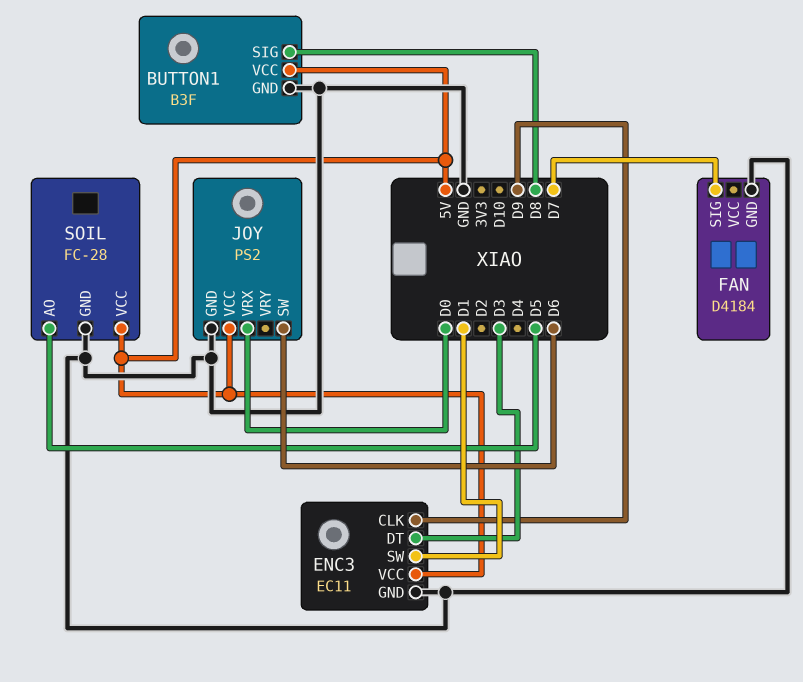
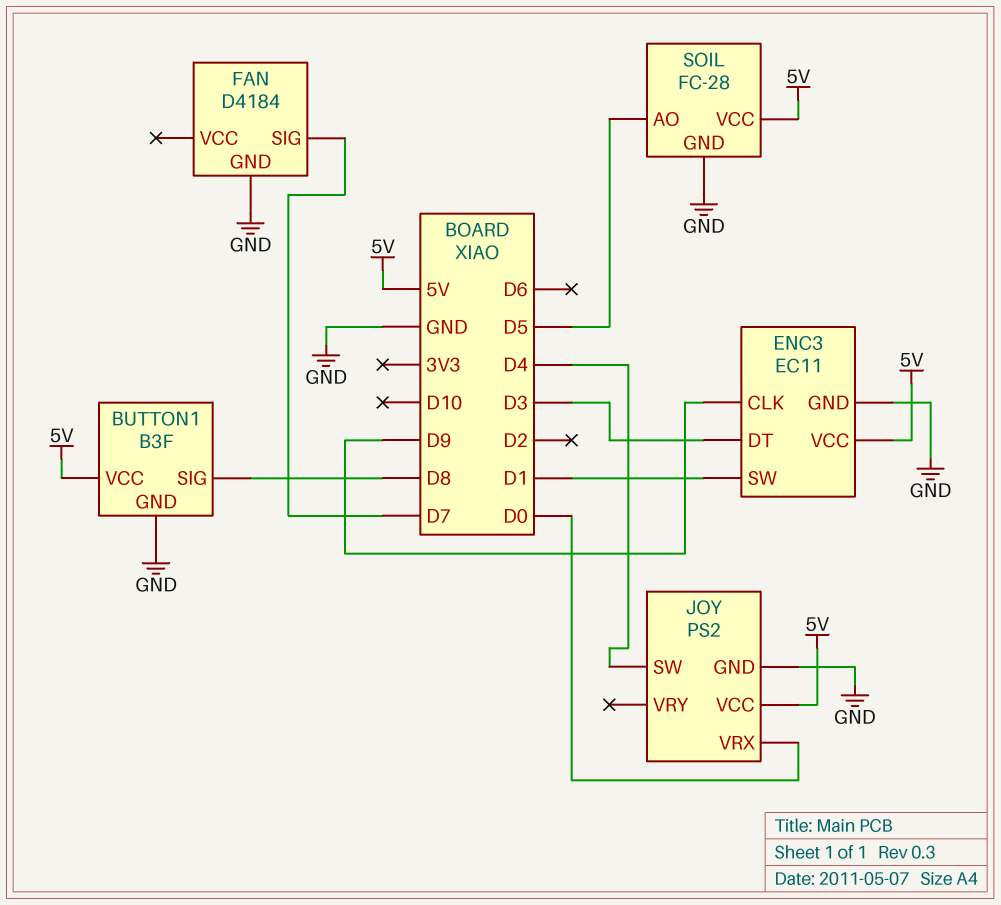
JOY pin SW: D6 -> D4

